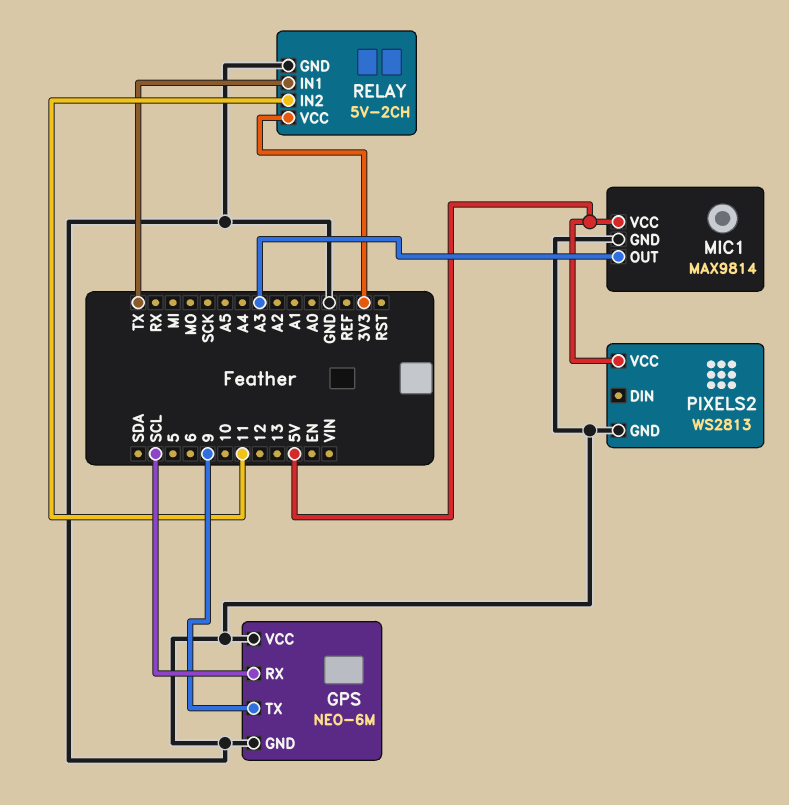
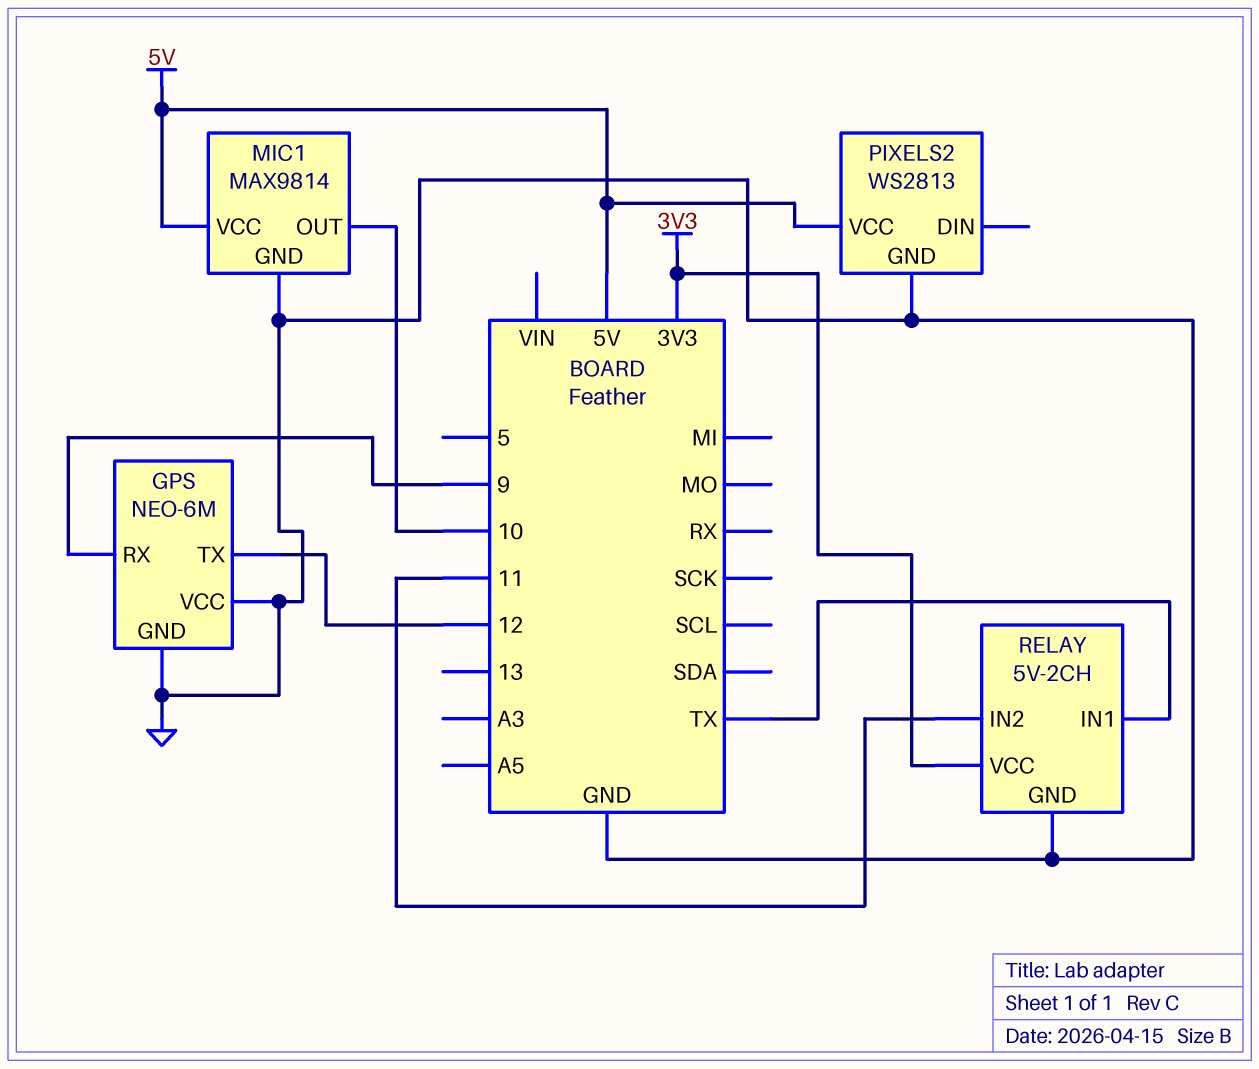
GPS pin RX: SCL -> 9
GPS pin TX: 9 -> 12
MIC1 pin OUT: A3 -> 10

